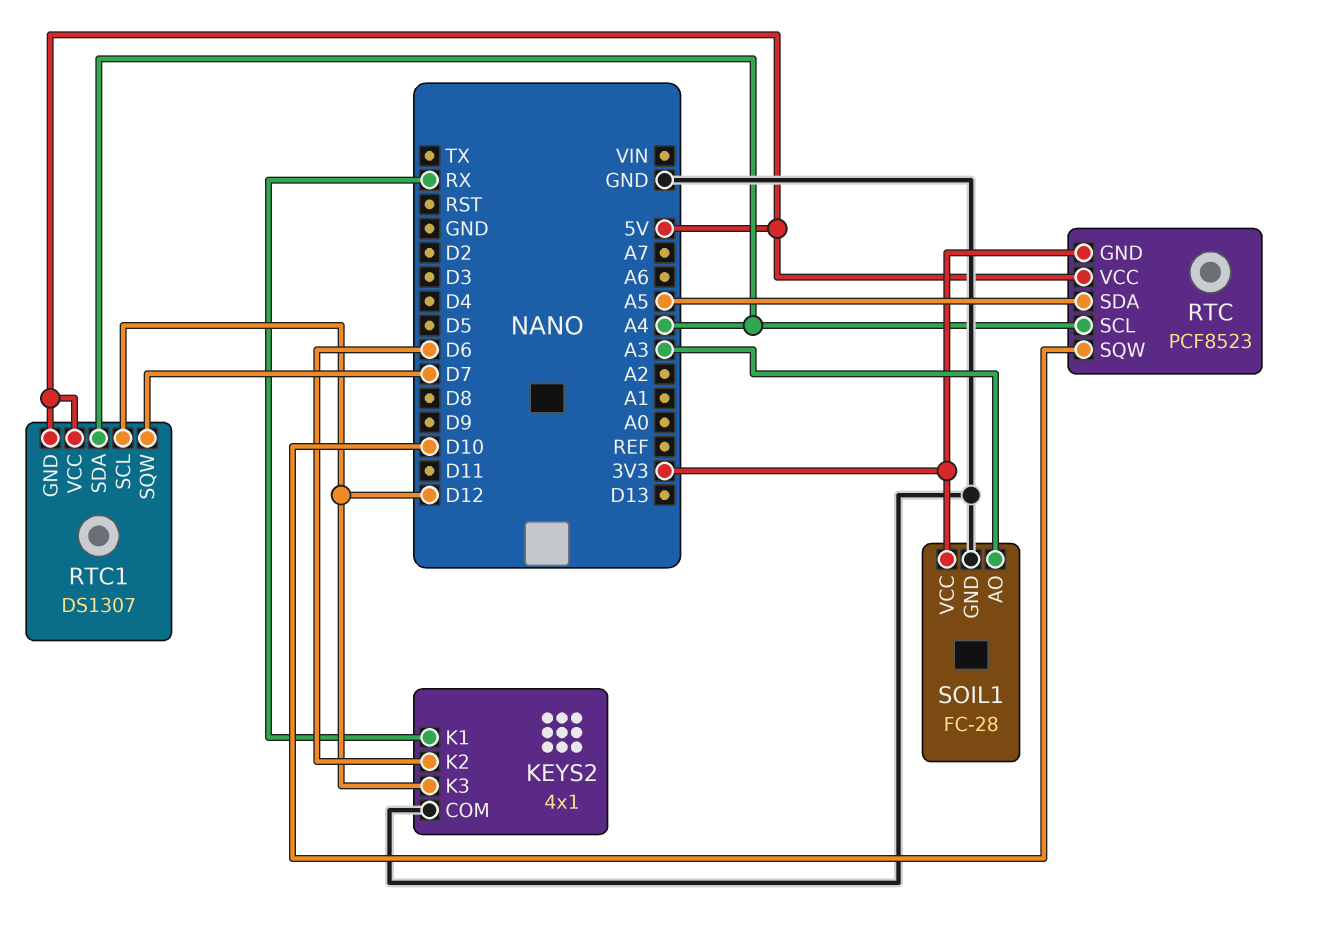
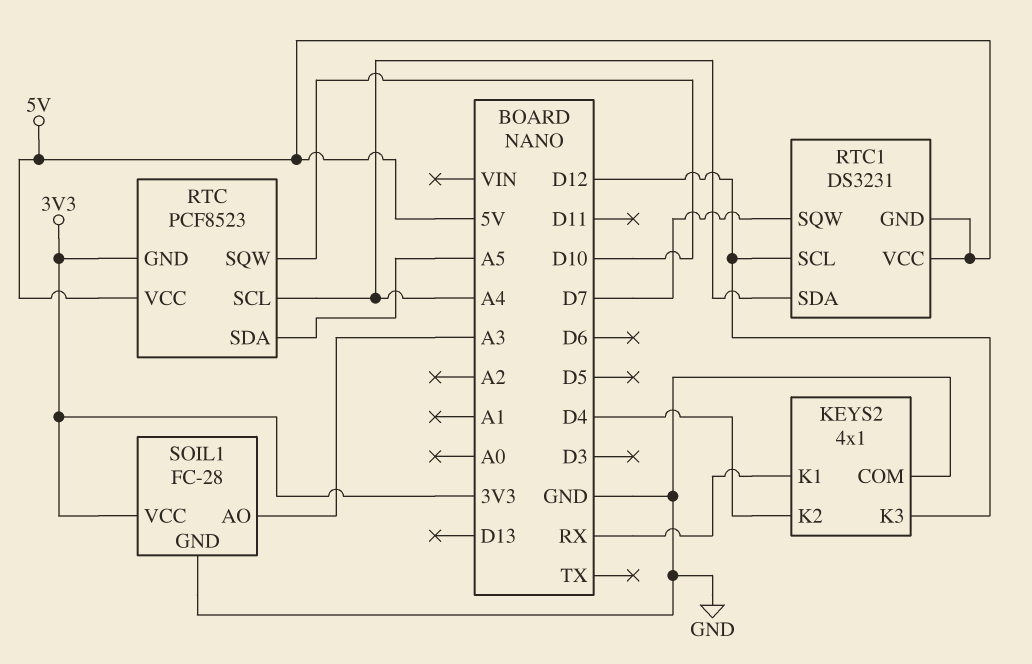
KEYS2 pin K2: D6 -> D4
RTC1: DS1307 -> DS3231

